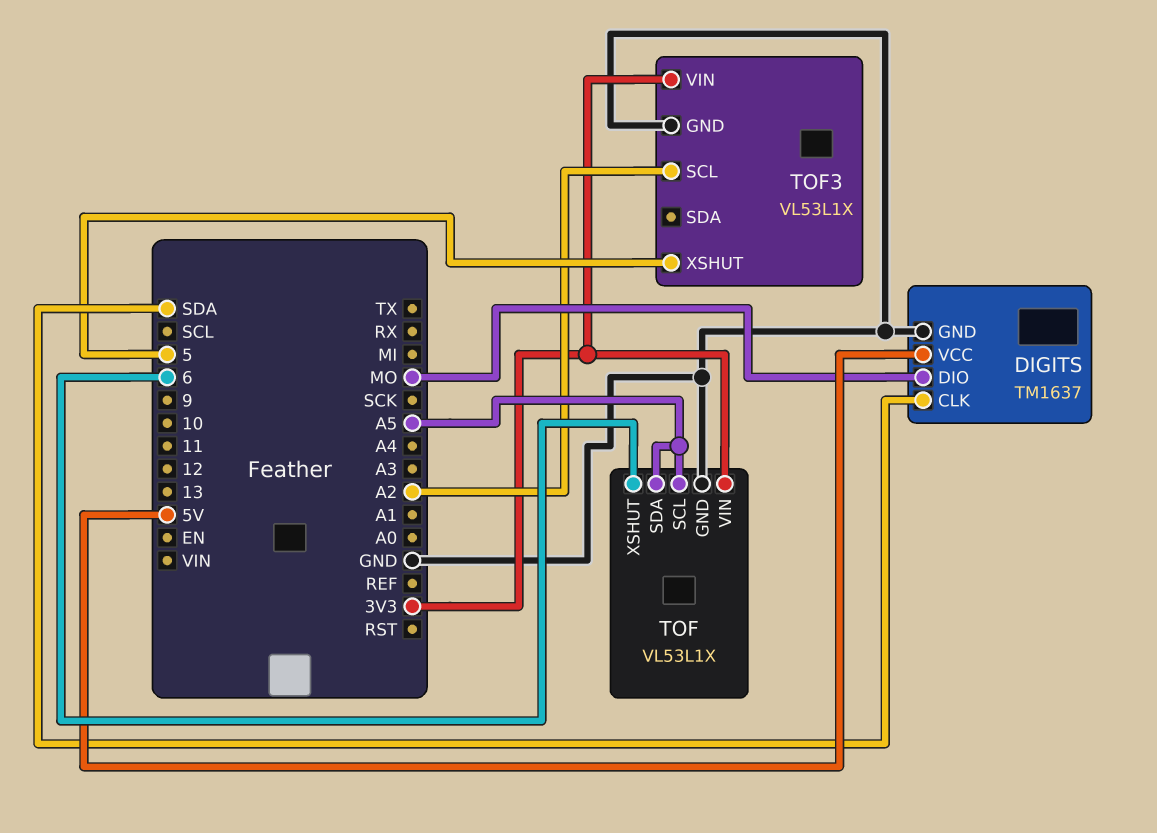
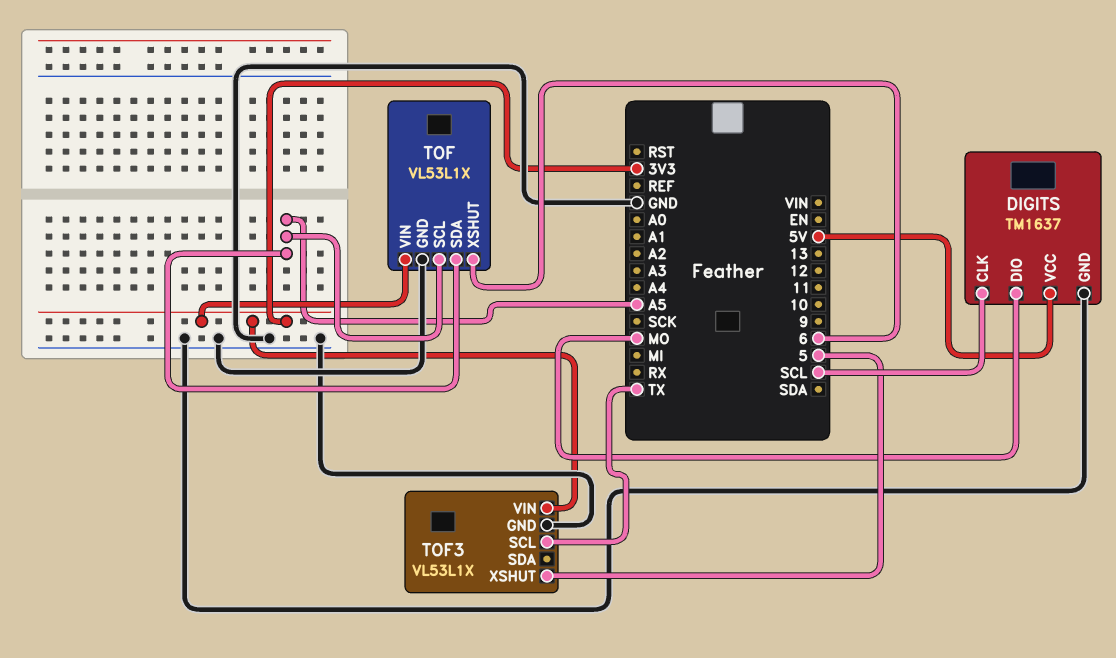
DIGITS pin CLK: SDA -> SCL
TOF3 pin SCL: A2 -> TX

